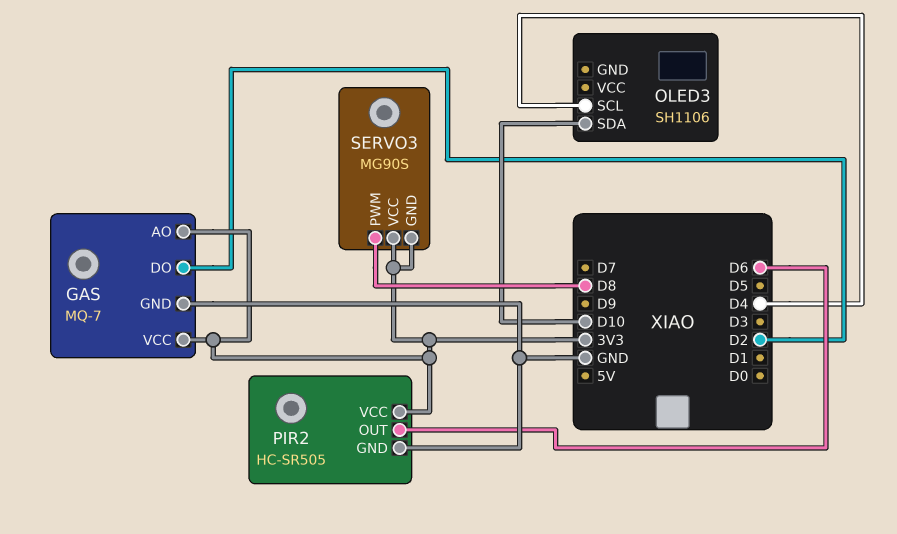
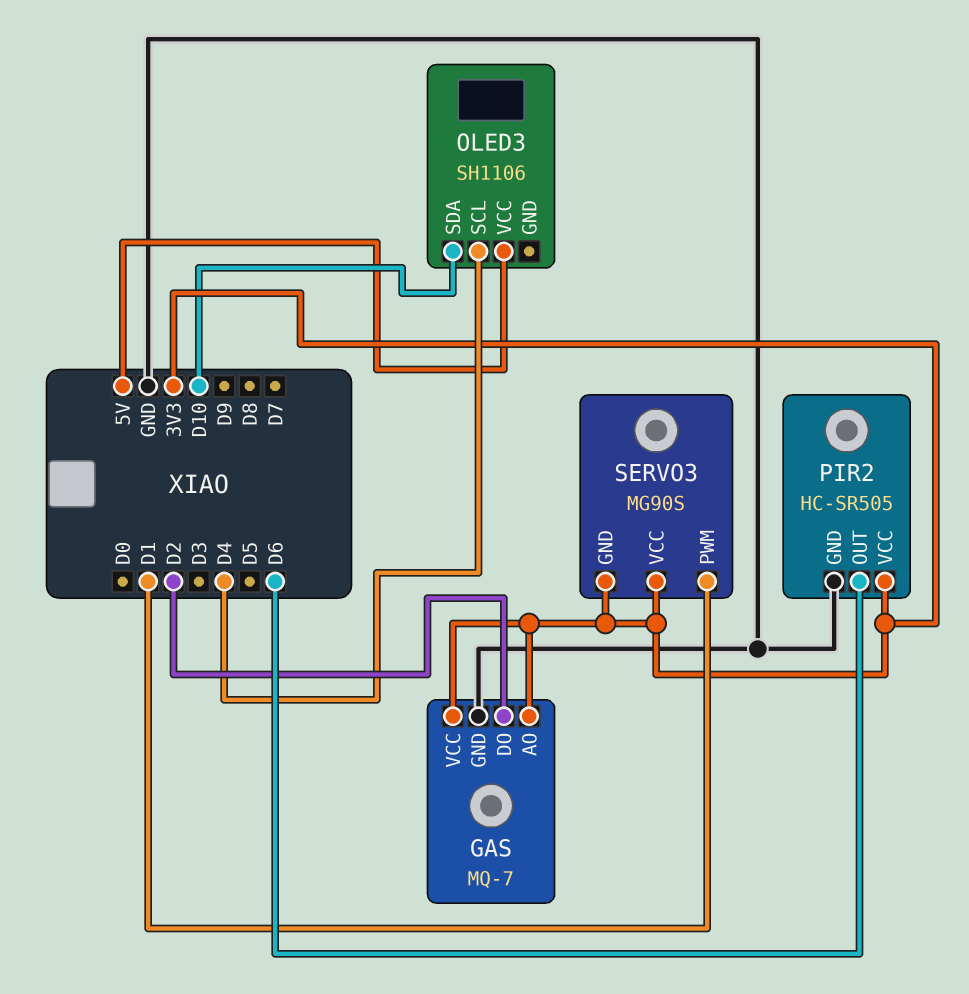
OLED3 pin VCC: none -> 5V
SERVO3 pin PWM: D8 -> D1

